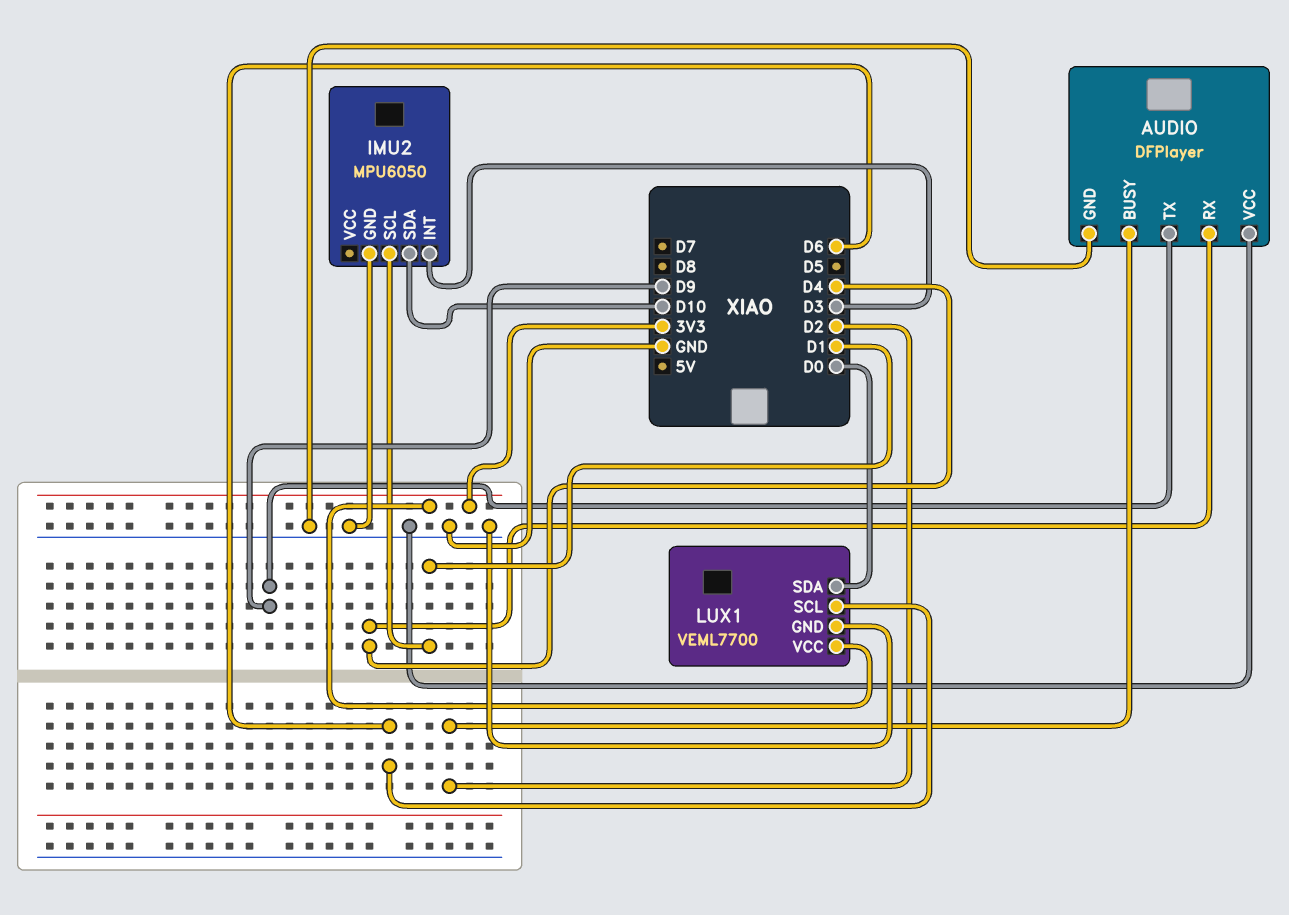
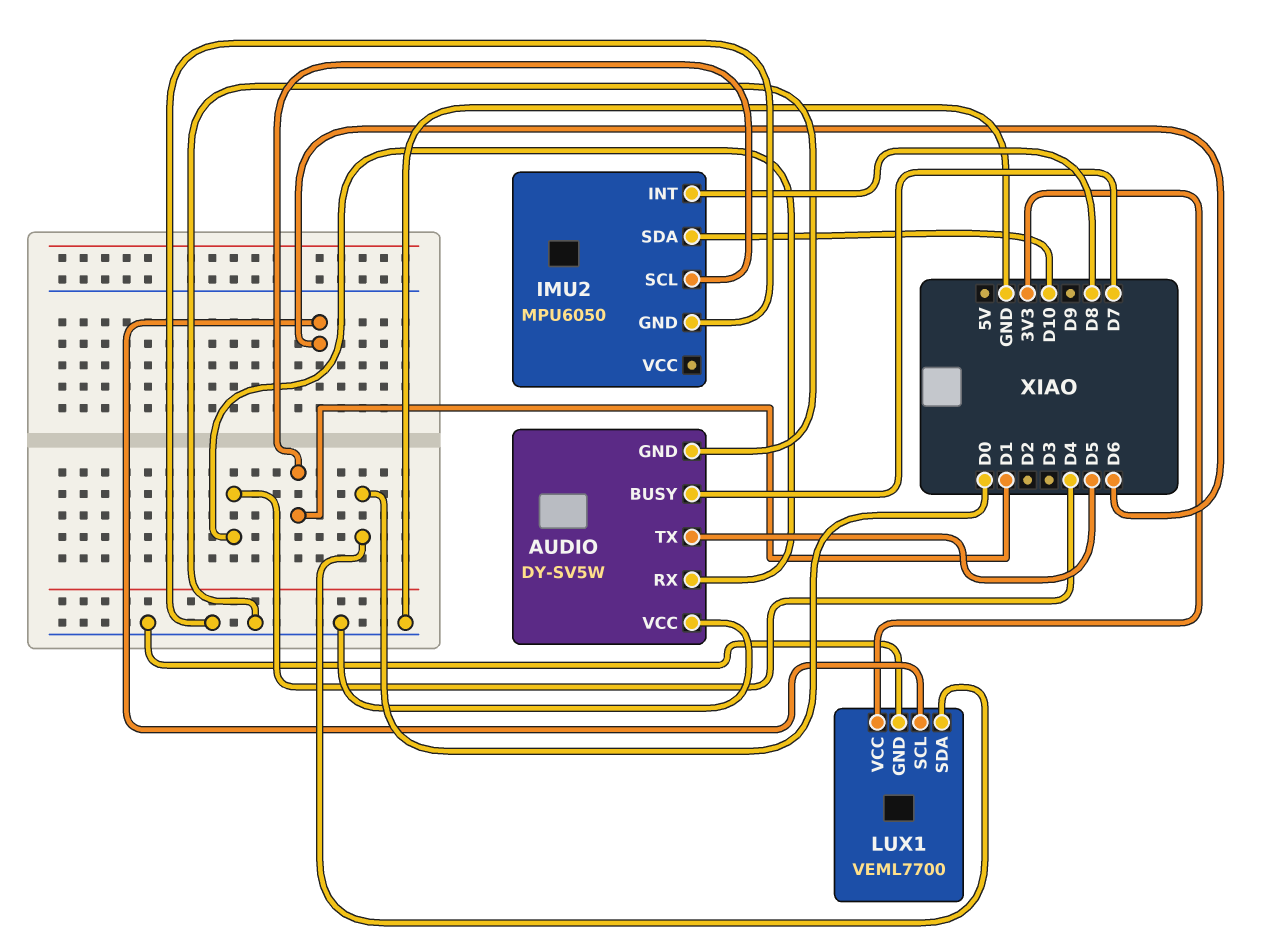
AUDIO: DFPlayer -> DY-SV5W
AUDIO pin BUSY: D2 -> D7
AUDIO pin TX: D9 -> D5
IMU2 pin INT: D3 -> D8

